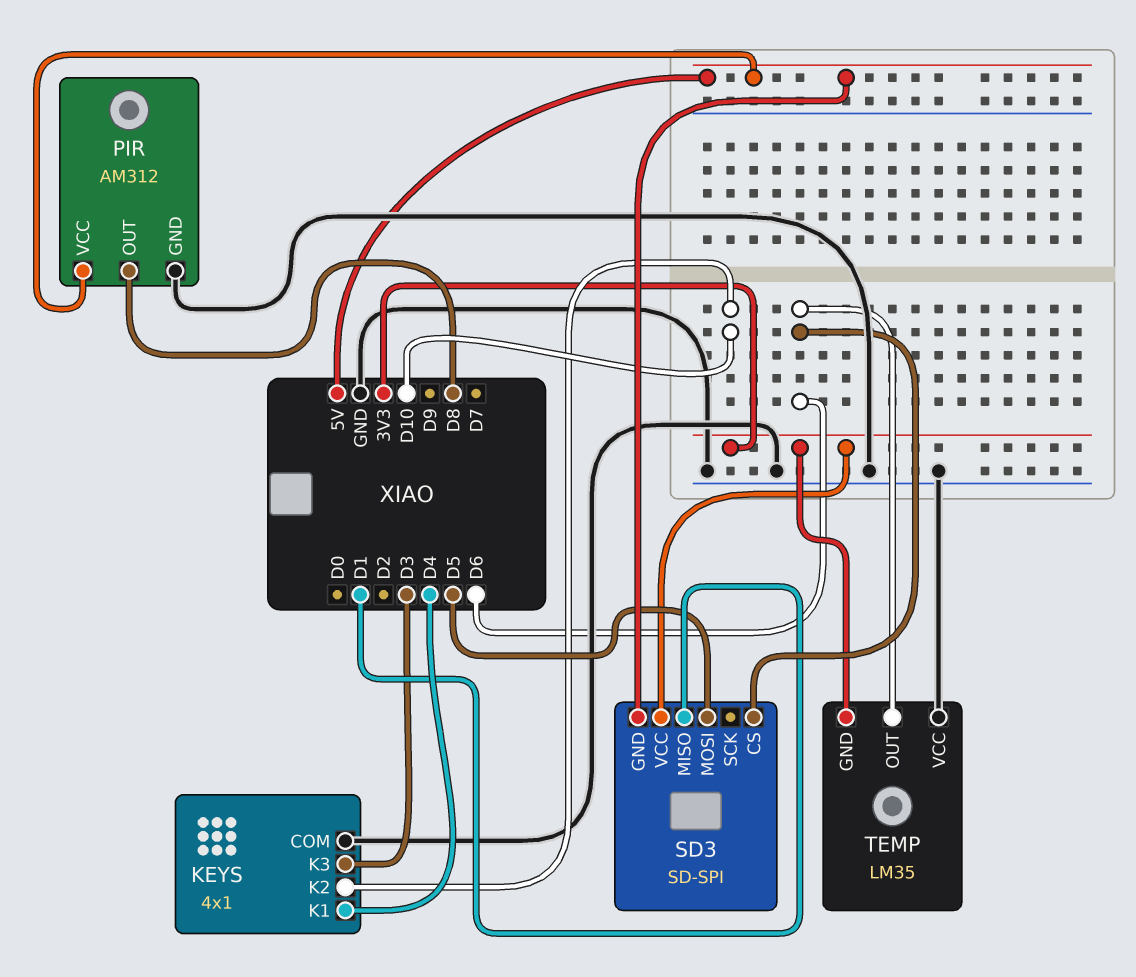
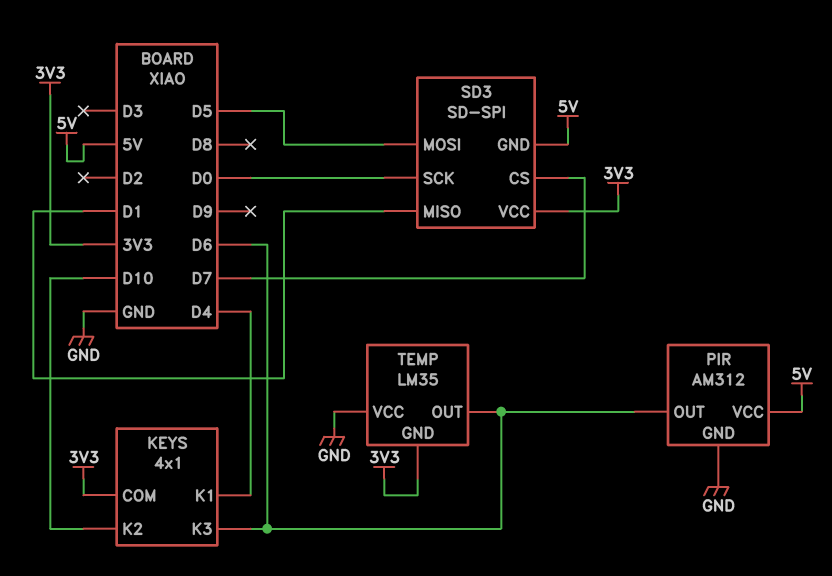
KEYS pin COM: GND -> 3V3
KEYS pin K3: D3 -> D6
PIR pin OUT: D8 -> D6
SD3 pin CS: D6 -> D7
SD3 pin SCK: none -> D0

